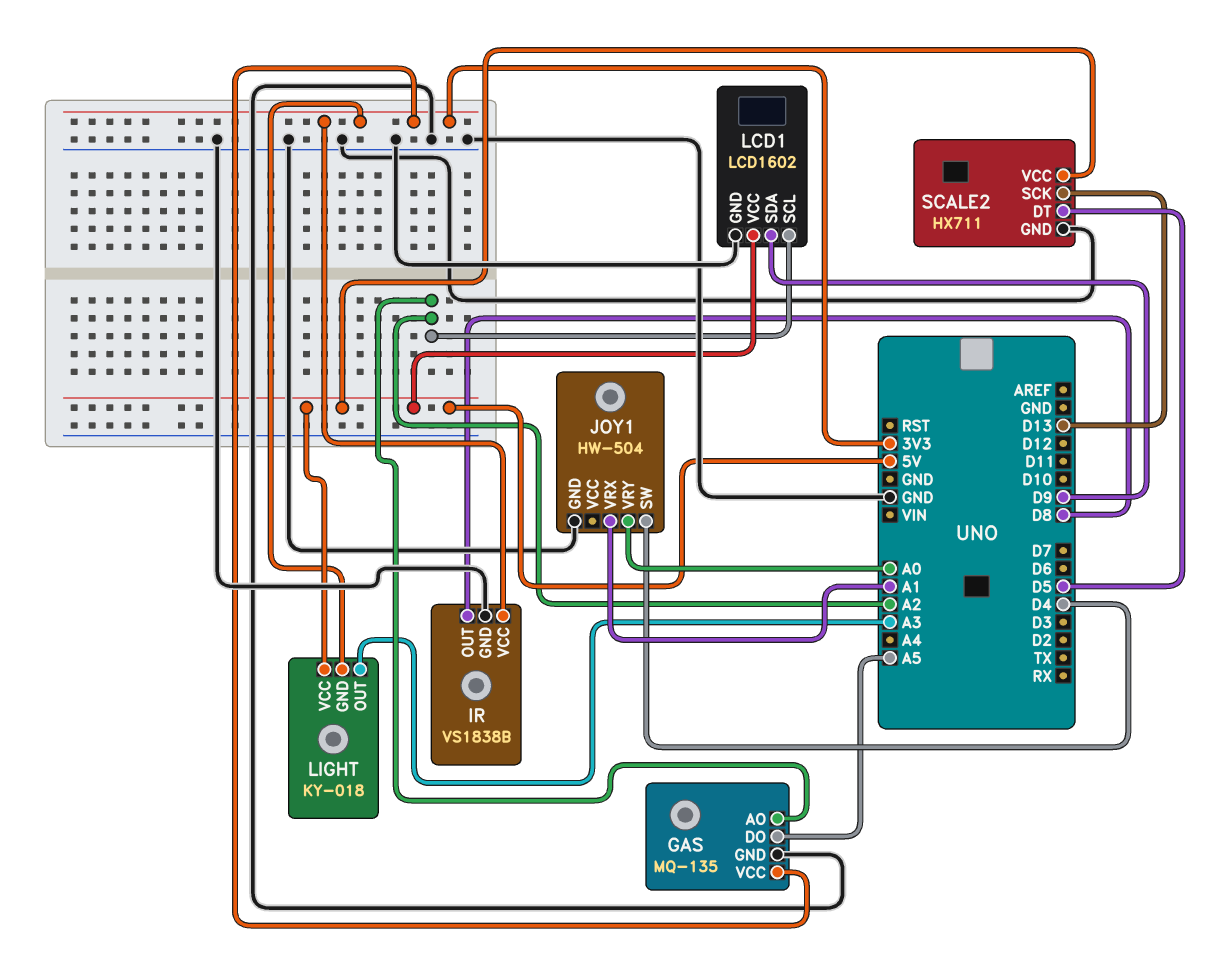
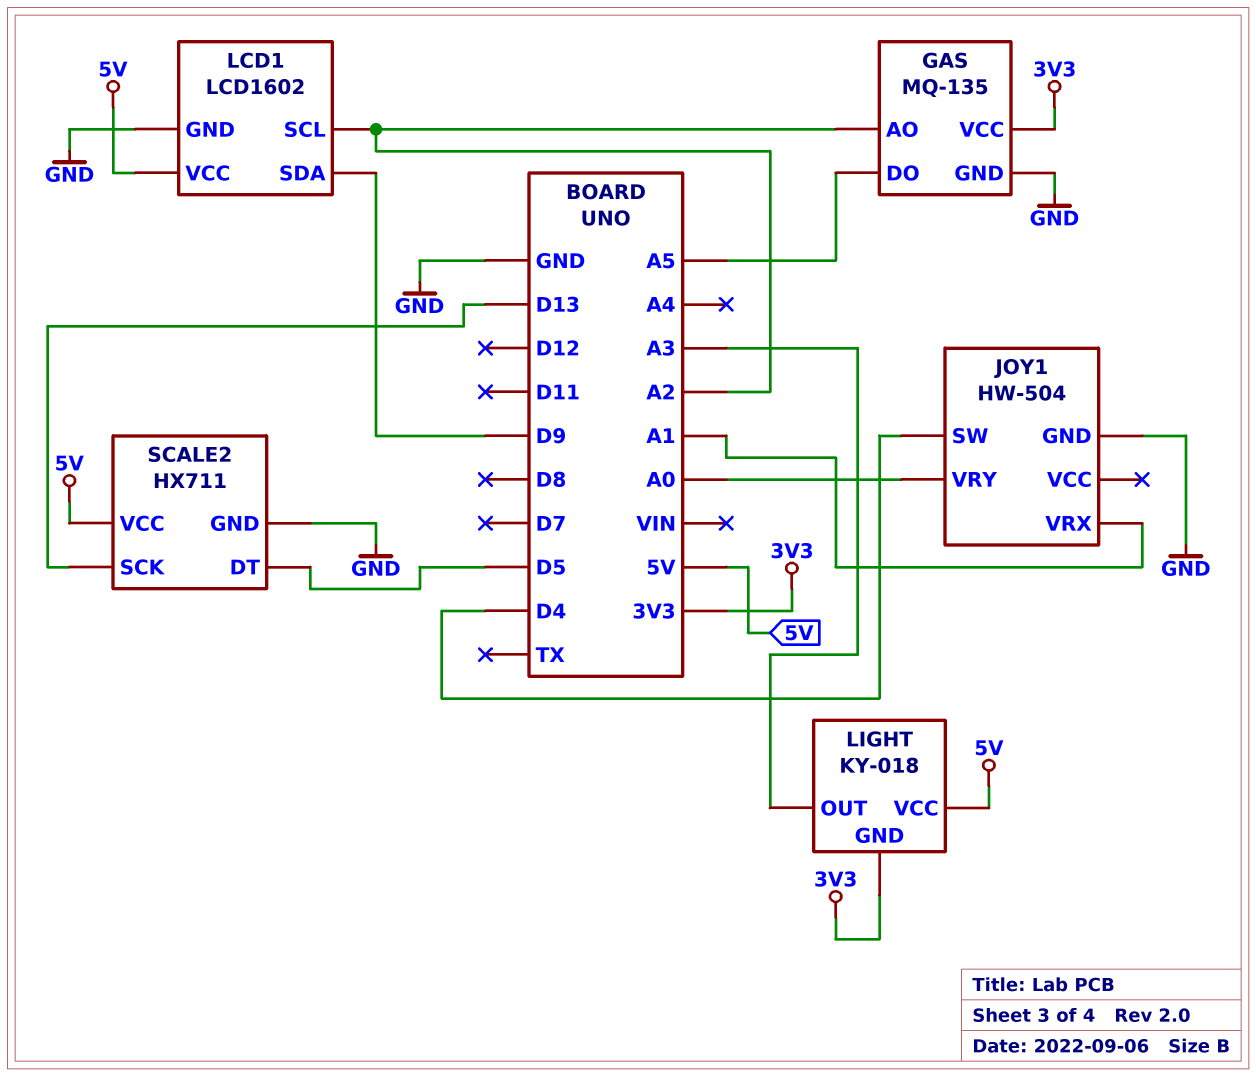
IR: VS1838B -> none
IR pin GND: GND -> none
IR pin OUT: D8 -> none
IR pin VCC: 3V3 -> none

